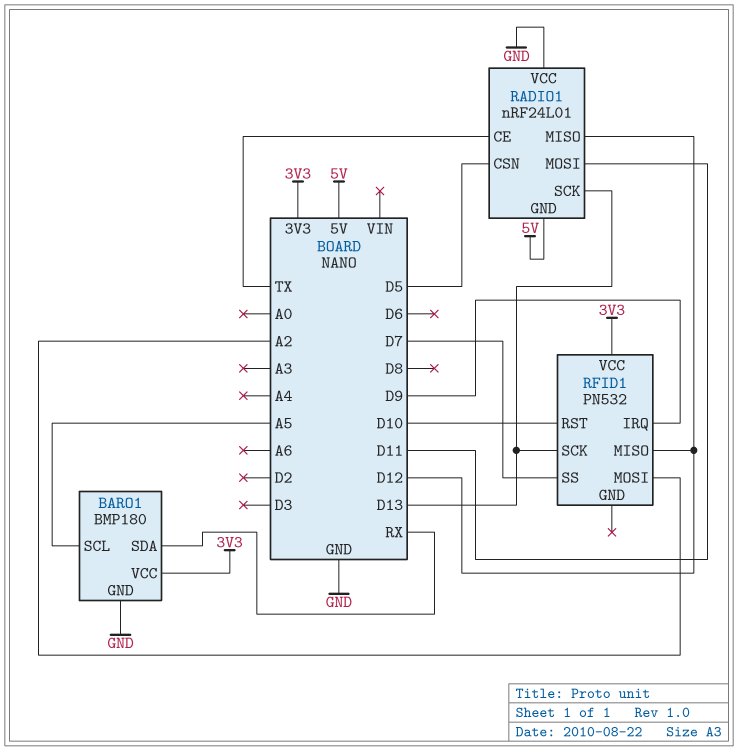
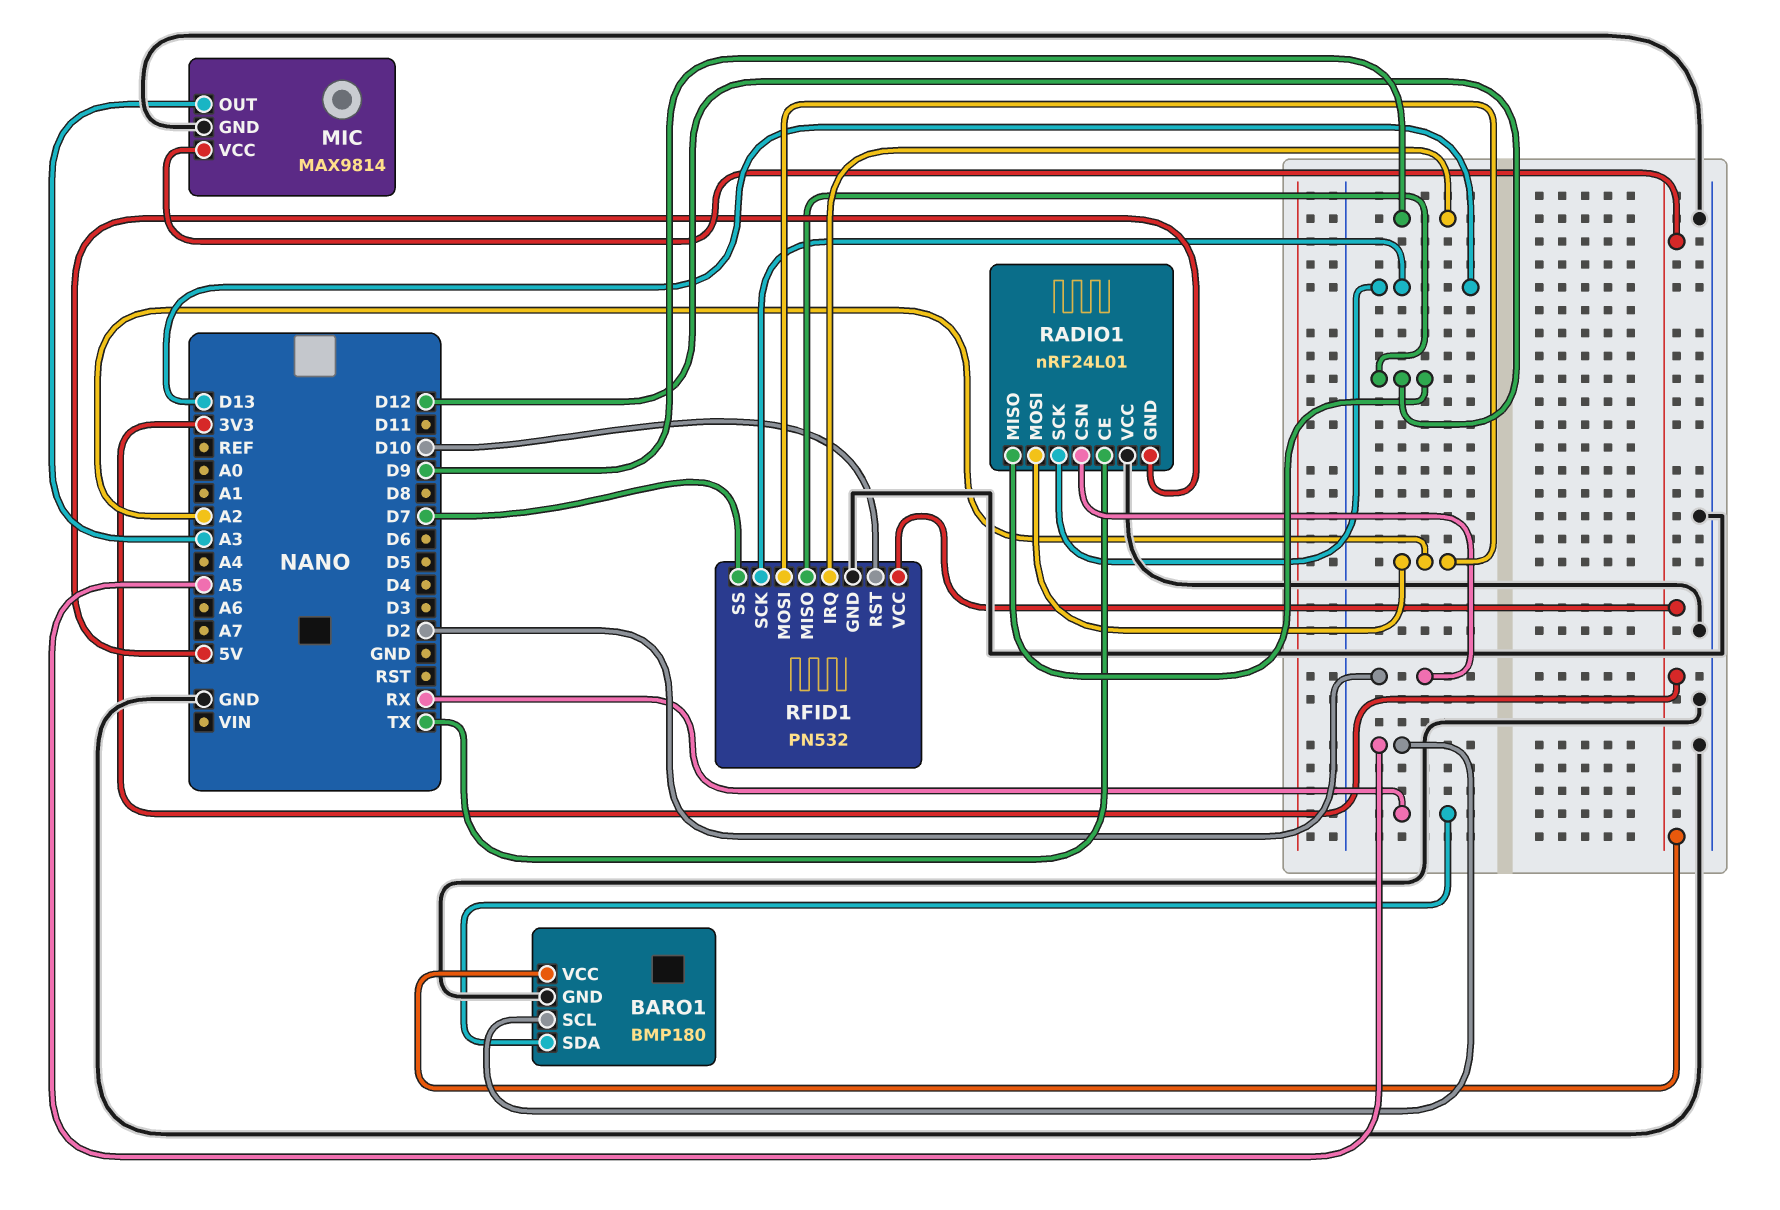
MIC: none -> MAX9814
MIC pin GND: none -> GND
MIC pin OUT: none -> A3
MIC pin VCC: none -> 3V3
RADIO1 pin CSN: D5 -> D2
RADIO1 pin MOSI: D11 -> A2
RFID1 pin GND: none -> GND

